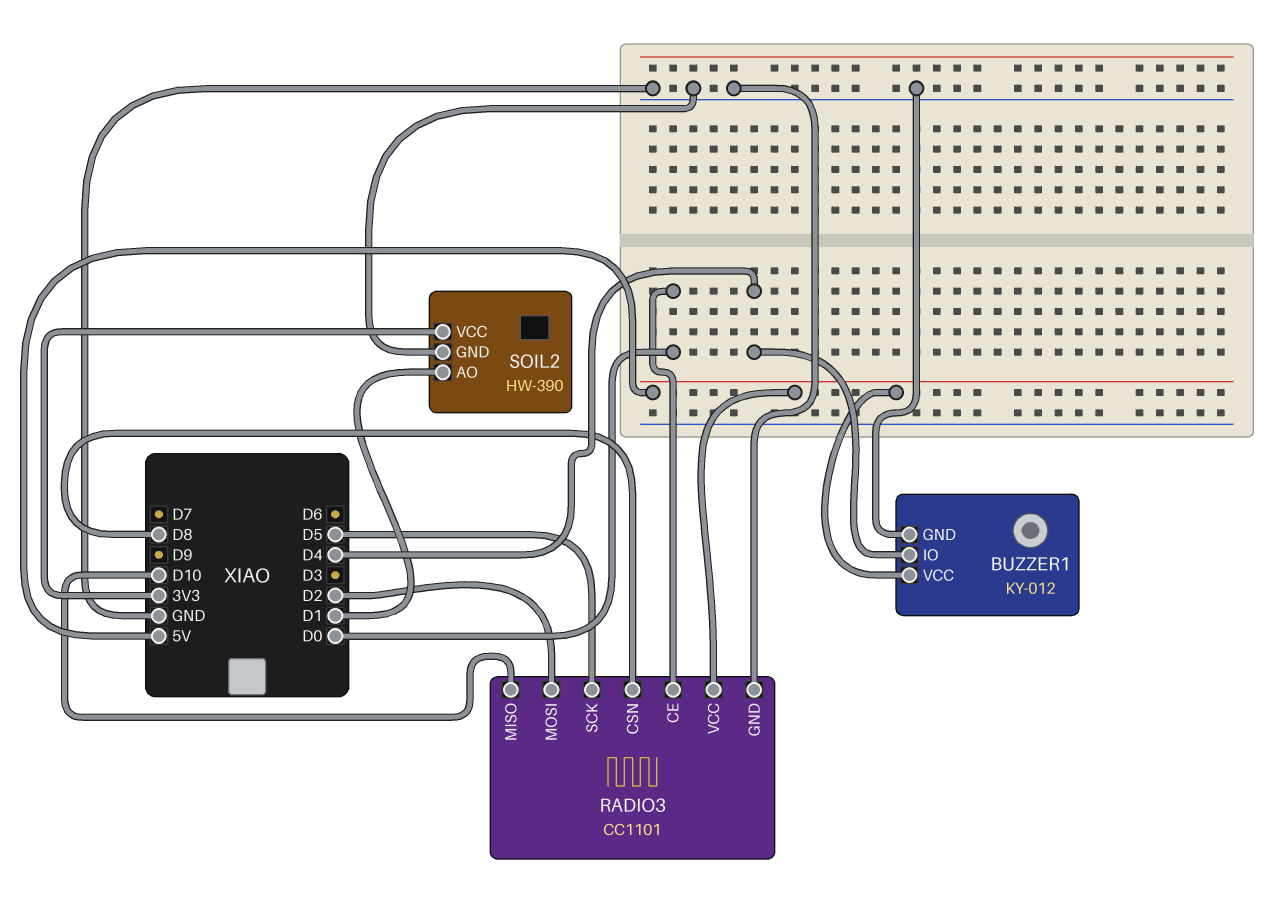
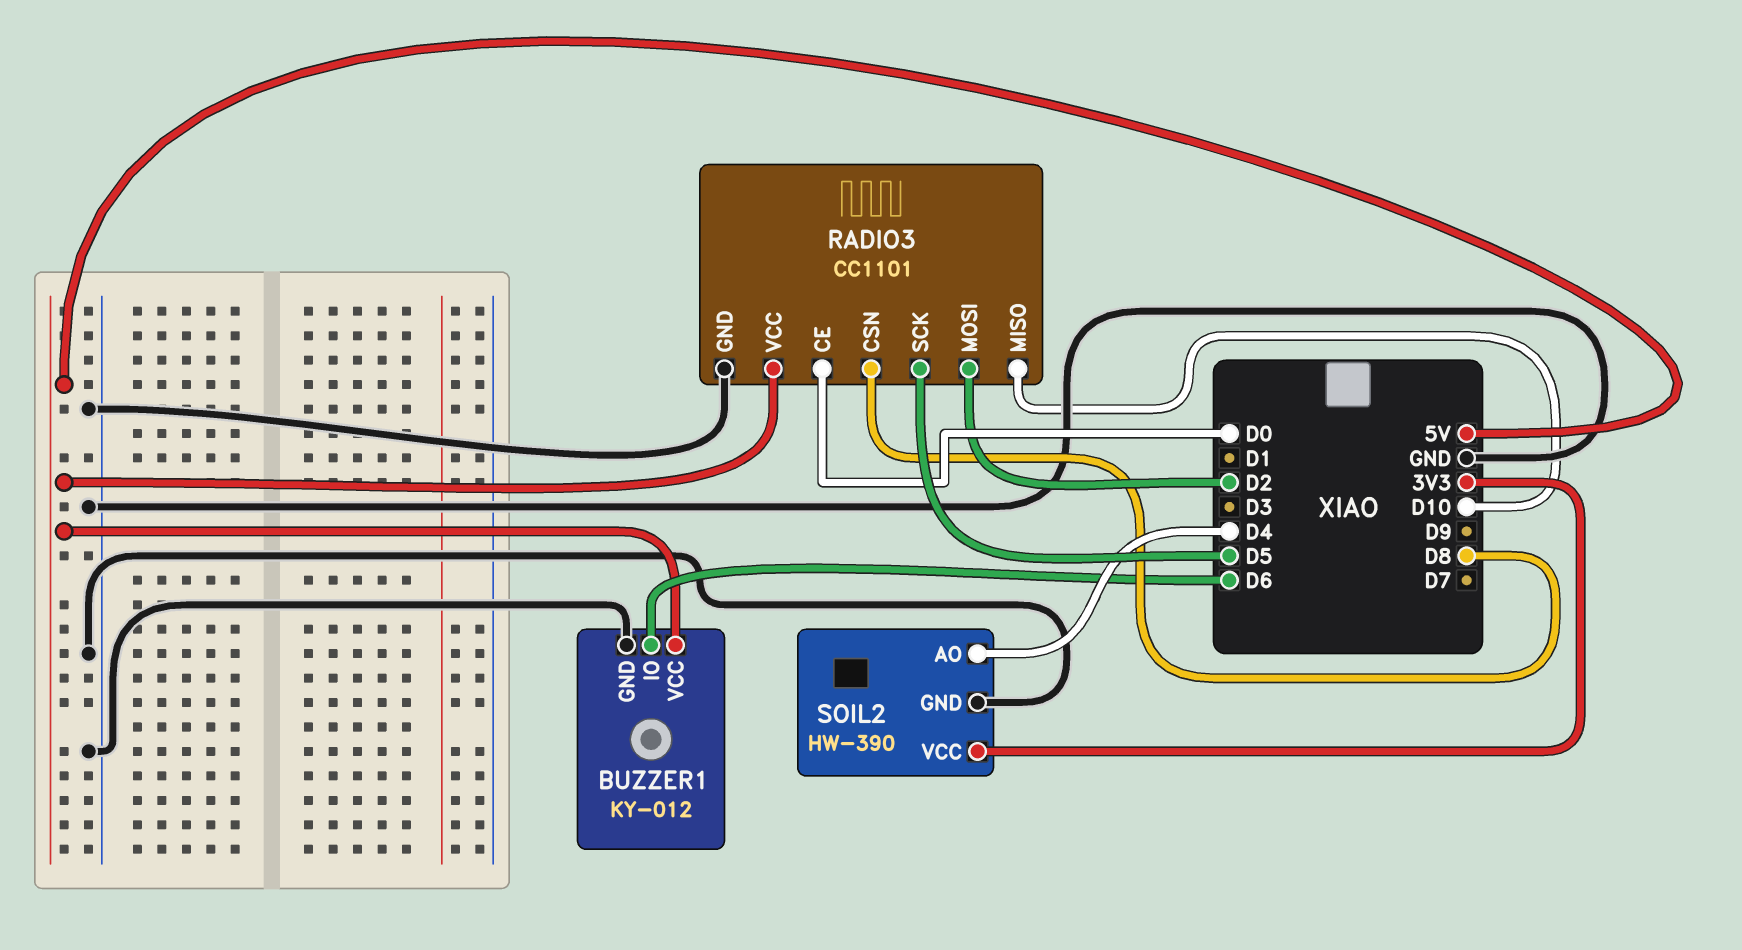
BUZZER1 pin IO: D4 -> D6
SOIL2 pin AO: D1 -> D4

